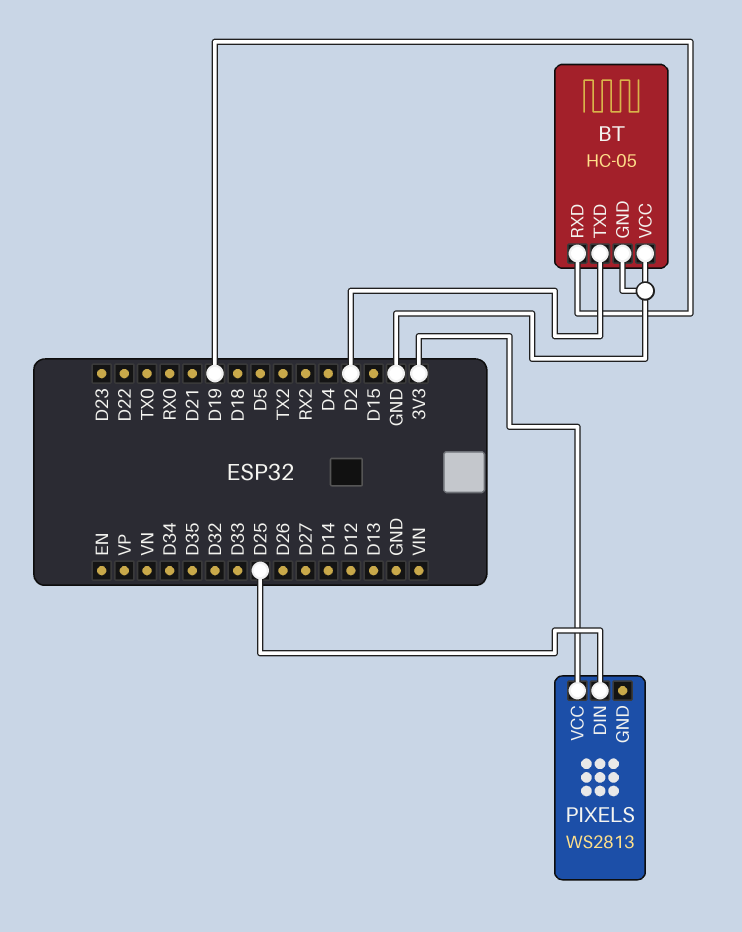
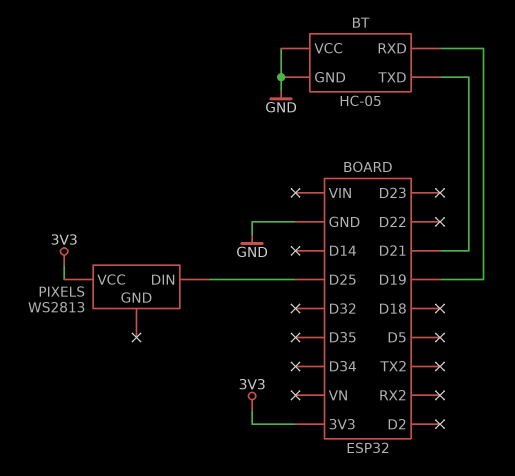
BT pin TXD: D2 -> D21

